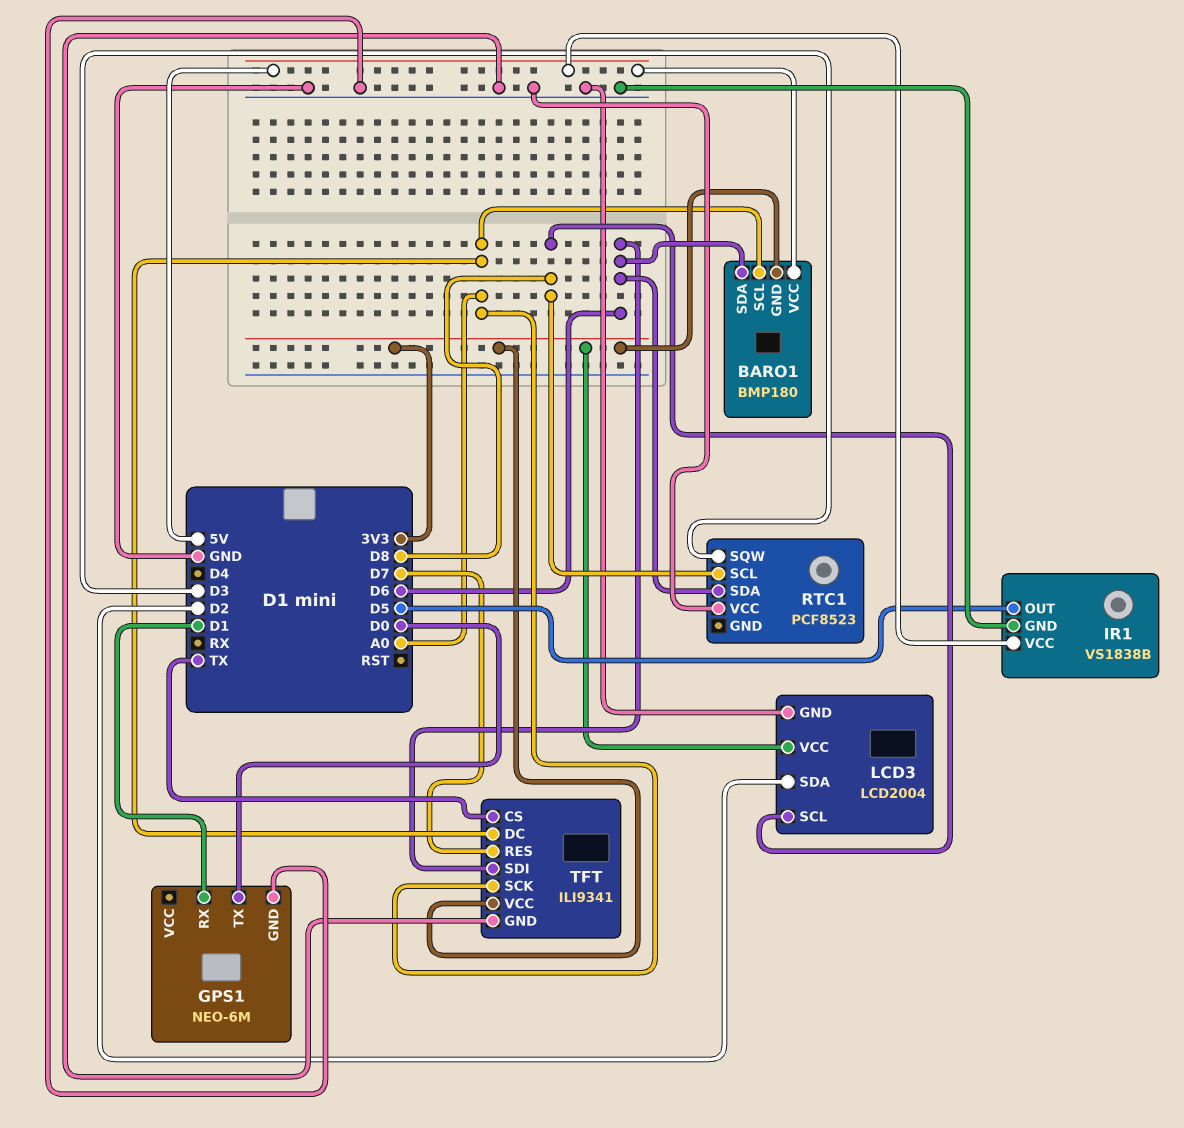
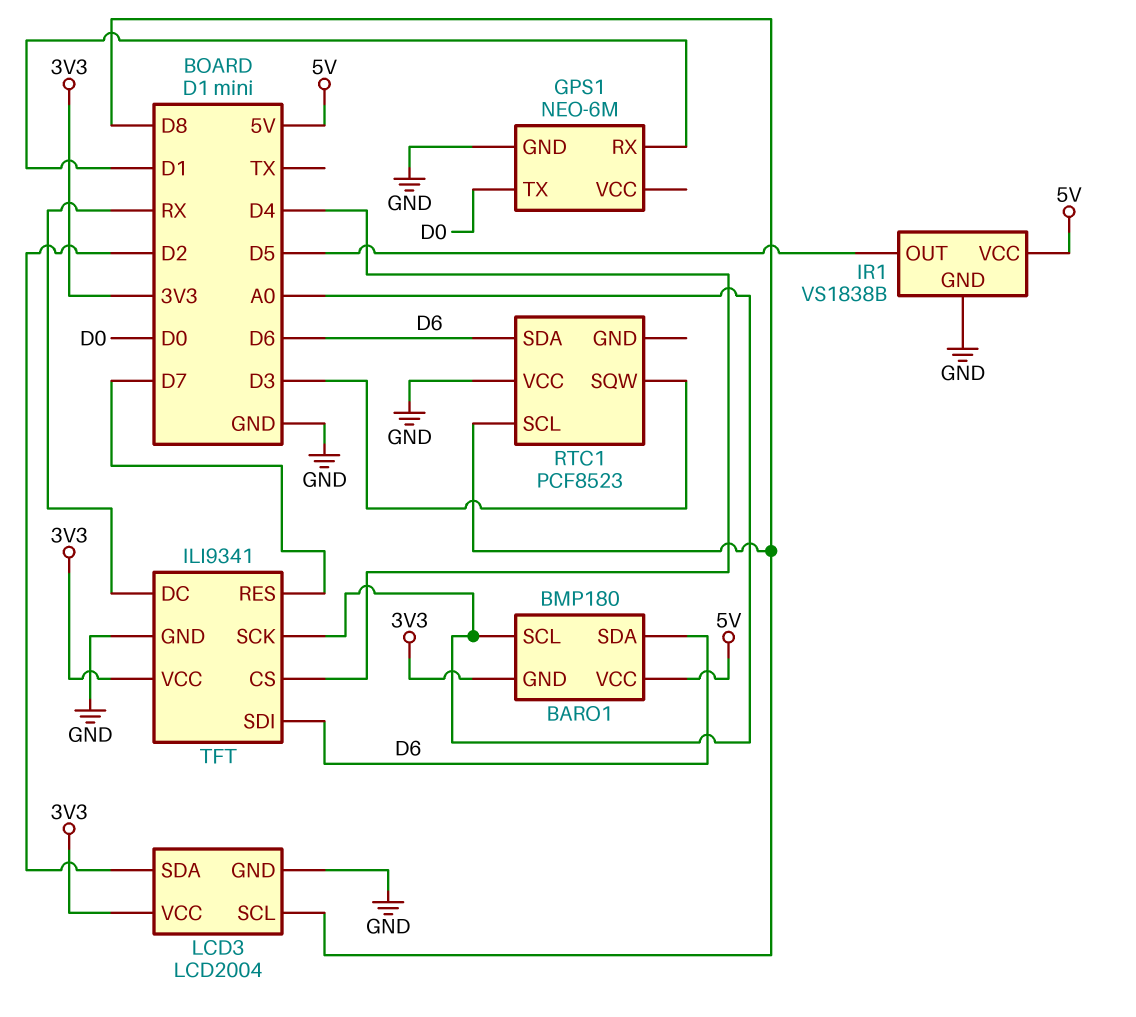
TFT pin CS: TX -> D4
TFT pin DC: A0 -> RX

